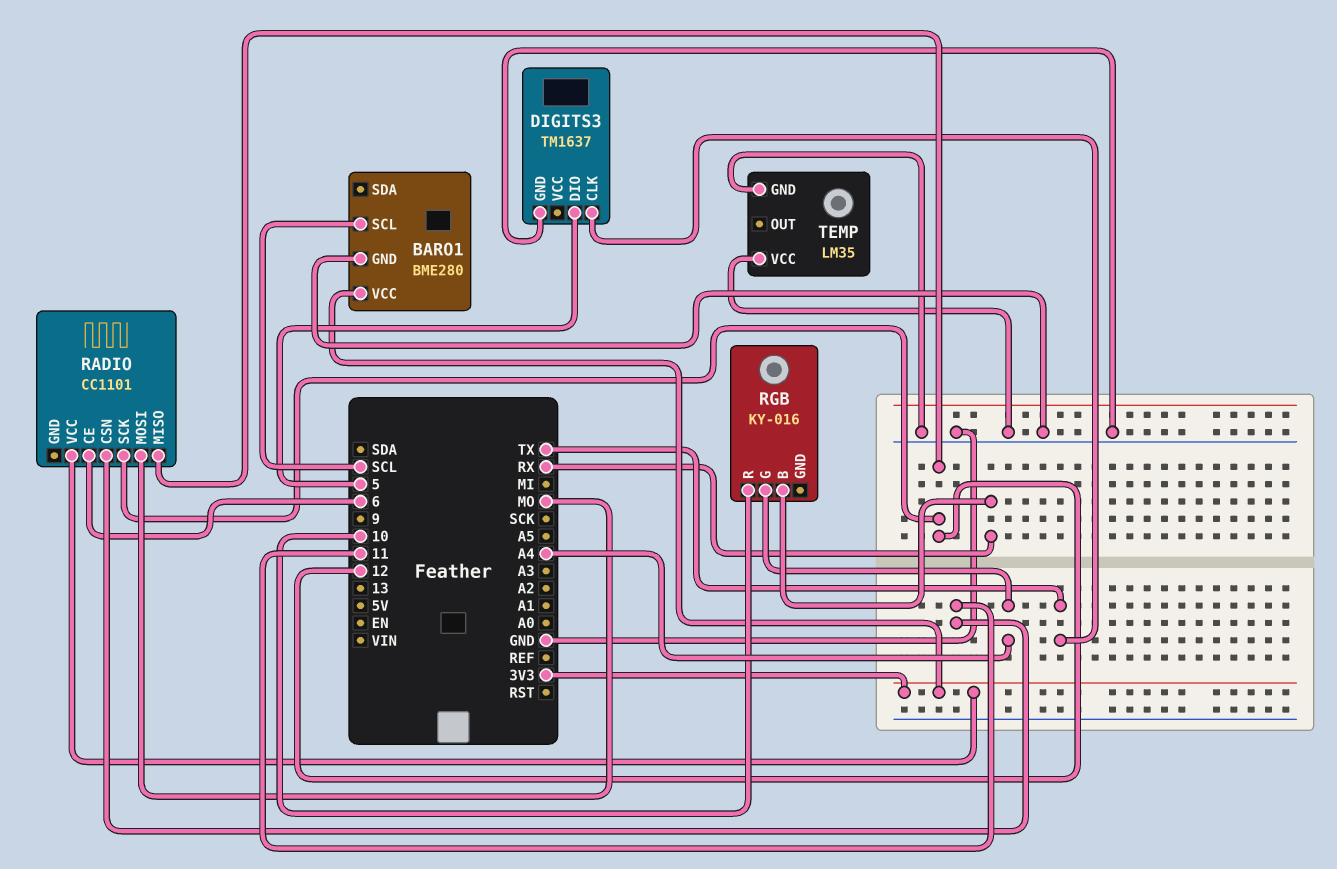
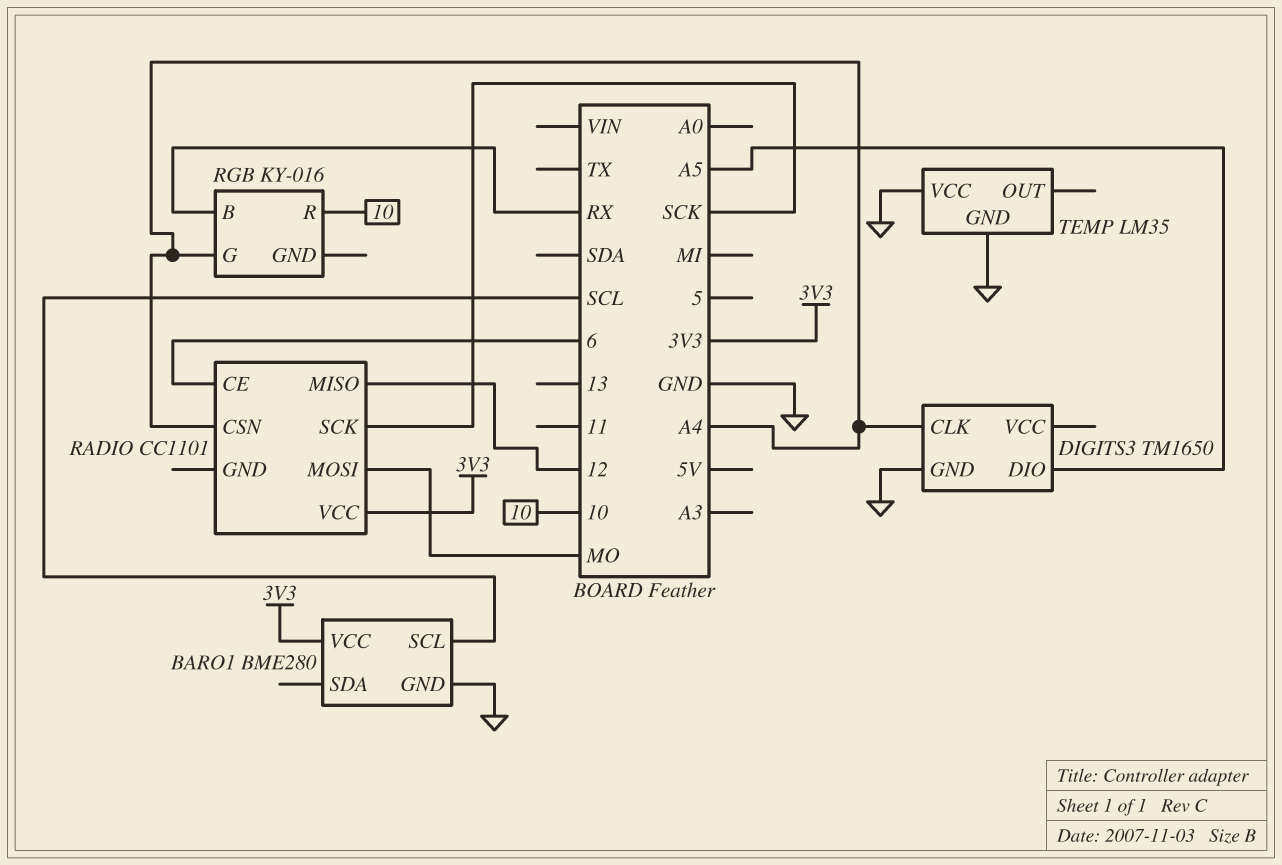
DIGITS3: TM1637 -> TM1650
DIGITS3 pin CLK: TX -> A4
DIGITS3 pin DIO: 5 -> A5
RADIO pin CSN: 11 -> A4
RADIO pin SCK: 12 -> SCK

